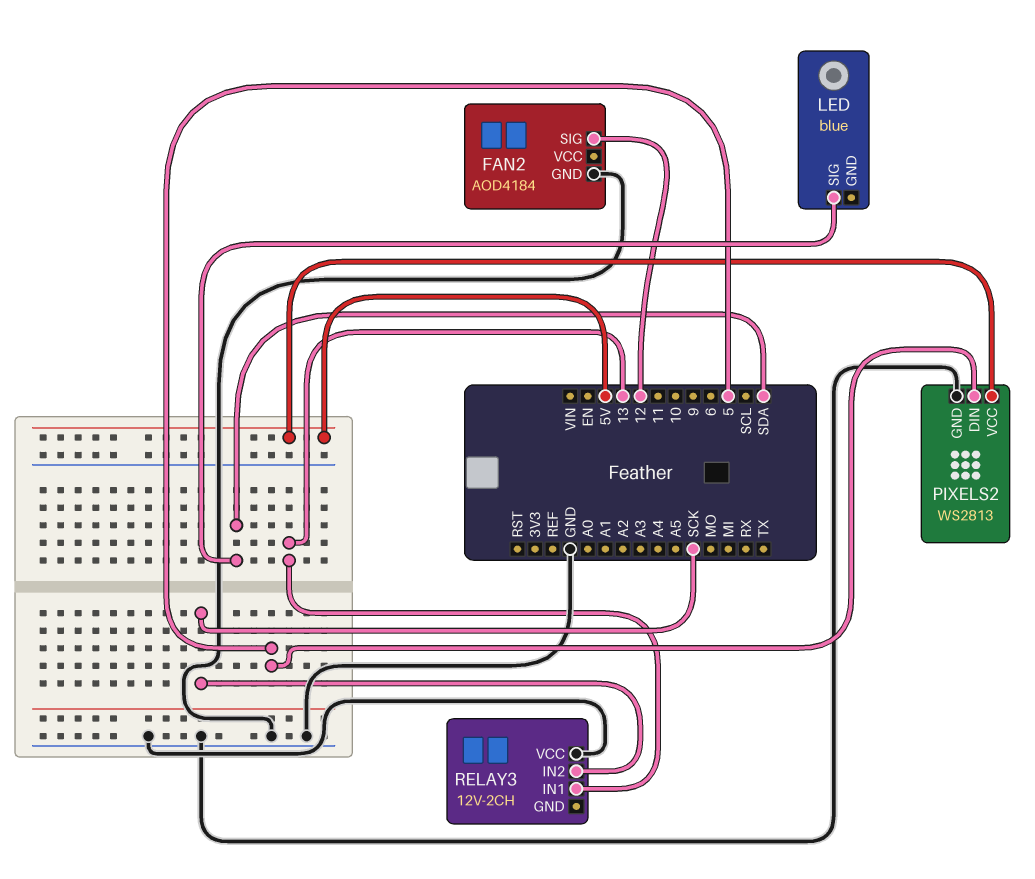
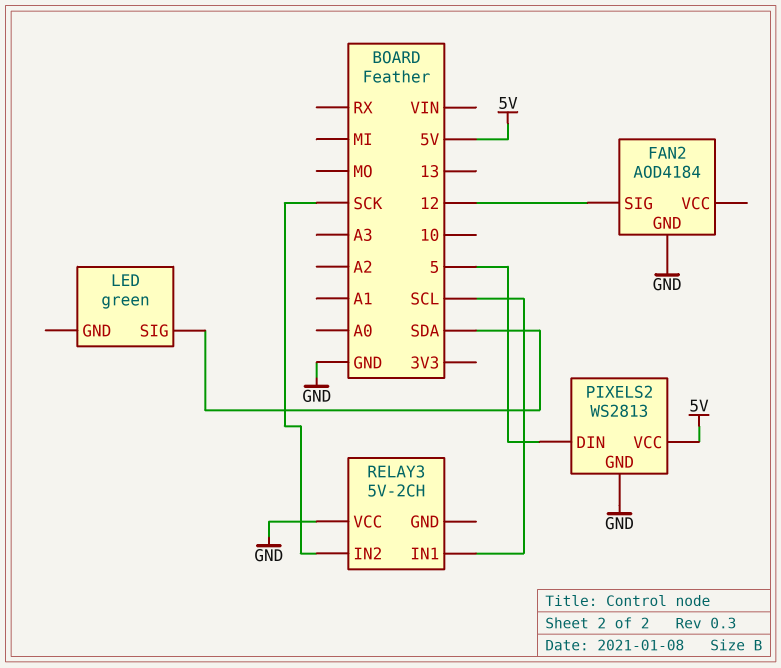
LED: blue -> green
RELAY3: 12V-2CH -> 5V-2CH
RELAY3 pin IN1: 13 -> SCL

